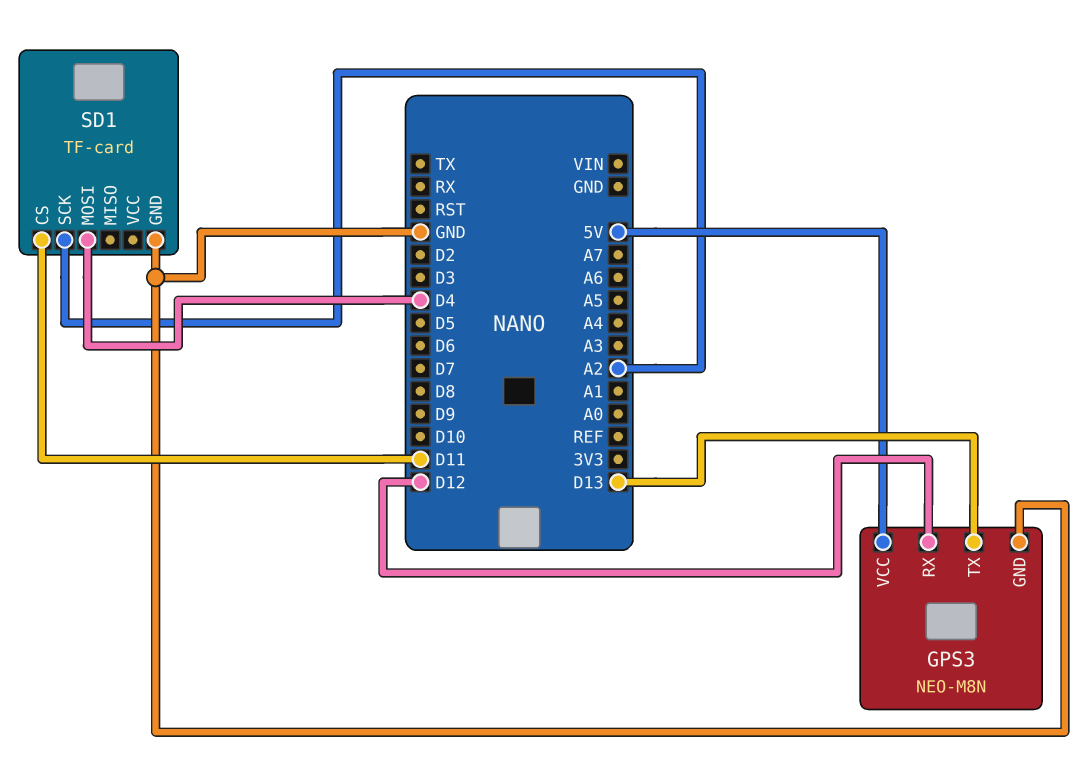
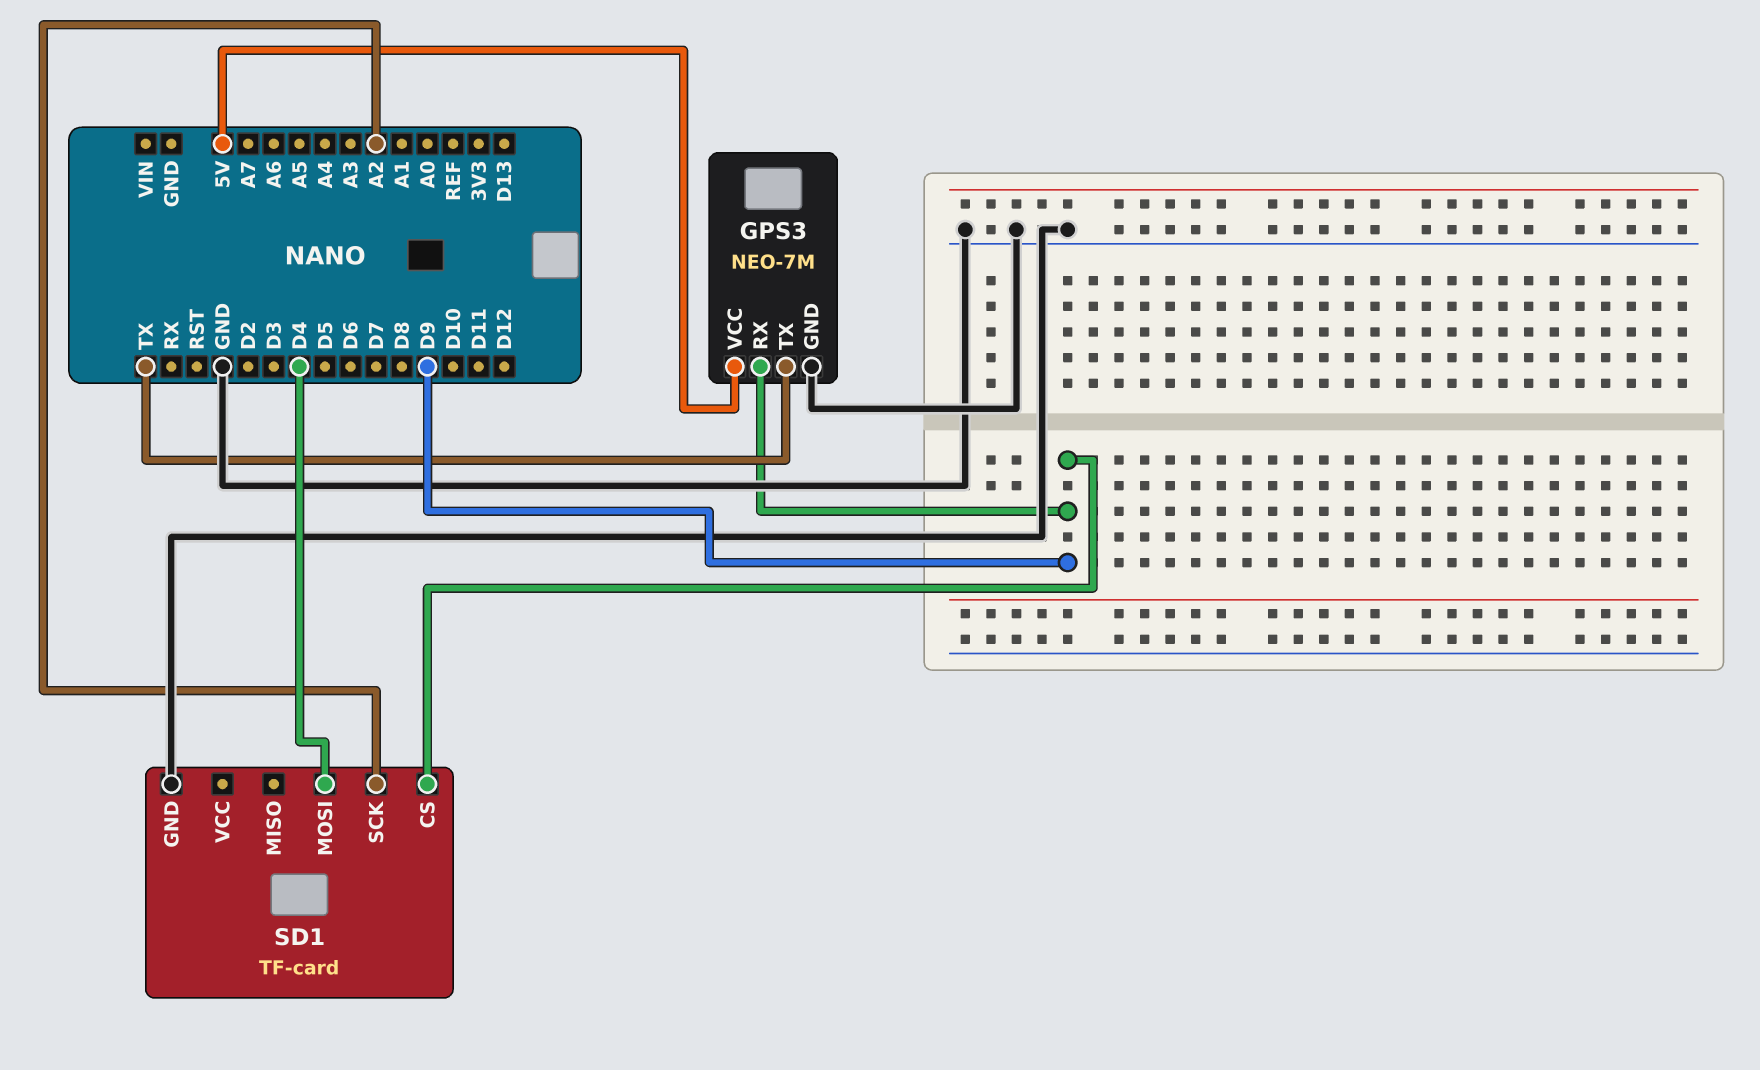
GPS3: NEO-M8N -> NEO-7M
GPS3 pin RX: D12 -> D9
GPS3 pin TX: D13 -> TX
SD1 pin CS: D11 -> D9

